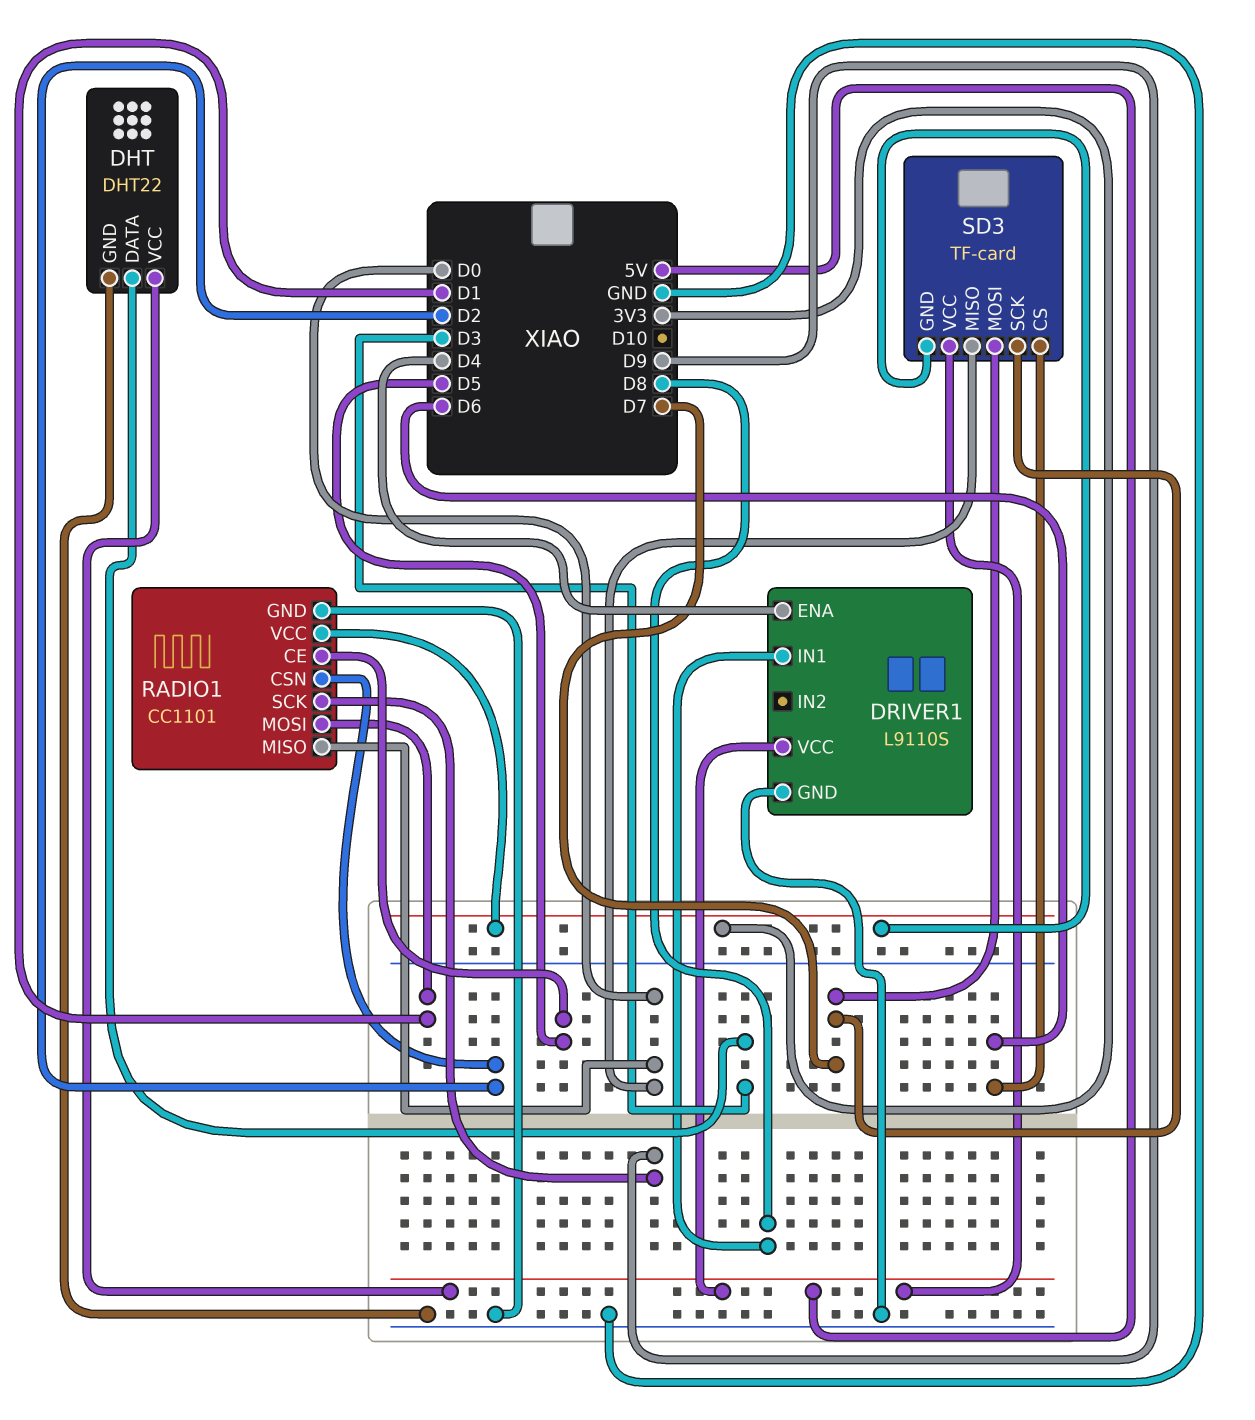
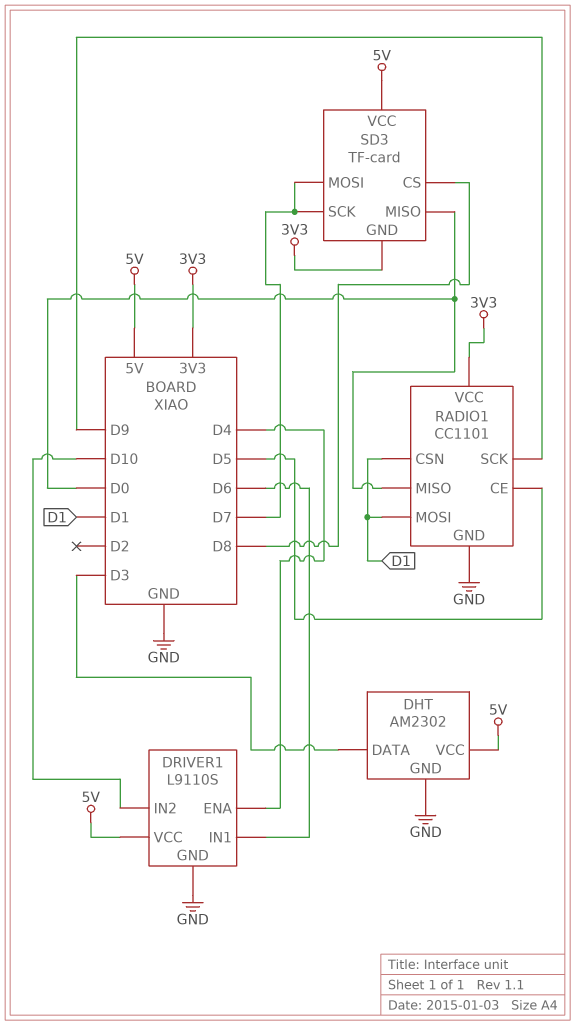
DHT: DHT22 -> AM2302
DRIVER1 pin IN1: D8 -> D6
DRIVER1 pin IN2: none -> D10
RADIO1 pin CSN: D2 -> D1
SD3 pin CS: D6 -> D8

